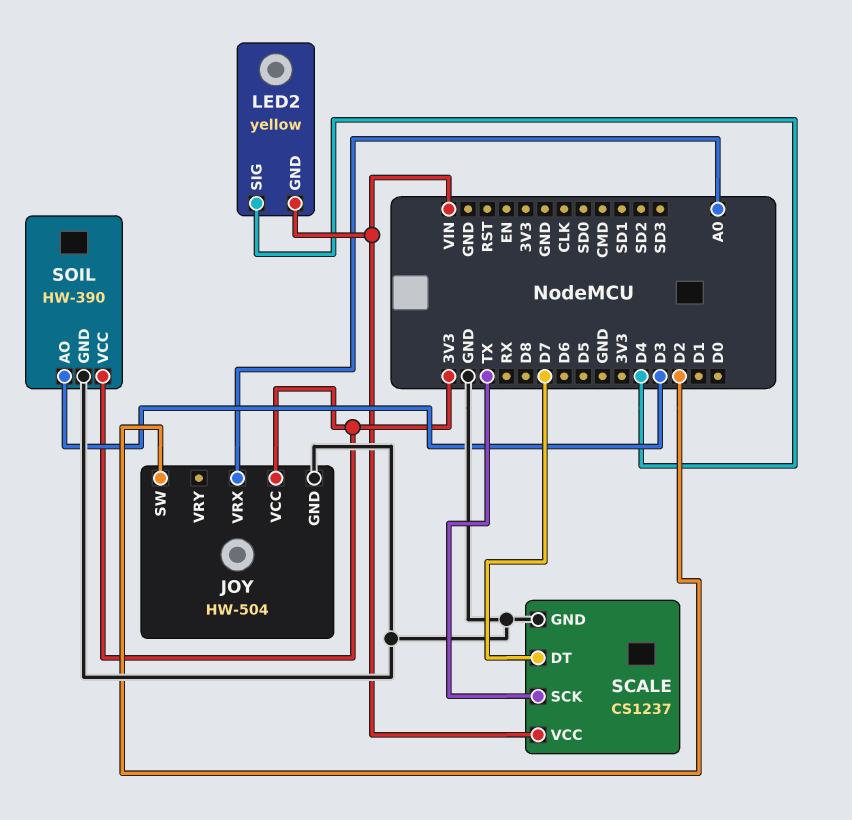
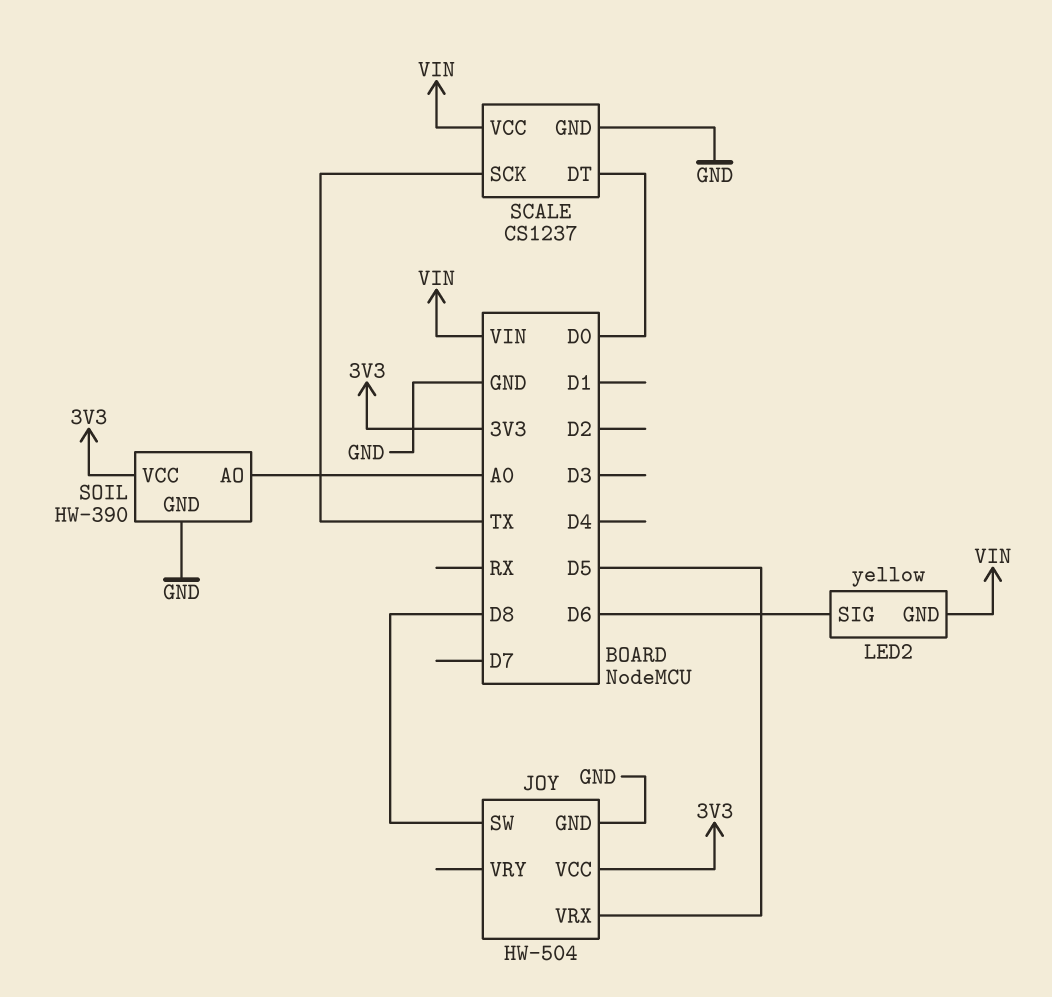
JOY pin SW: D2 -> D8
JOY pin VRX: A0 -> D5
LED2 pin SIG: D4 -> D6
SCALE pin DT: D7 -> D0
SOIL pin AO: D3 -> A0

